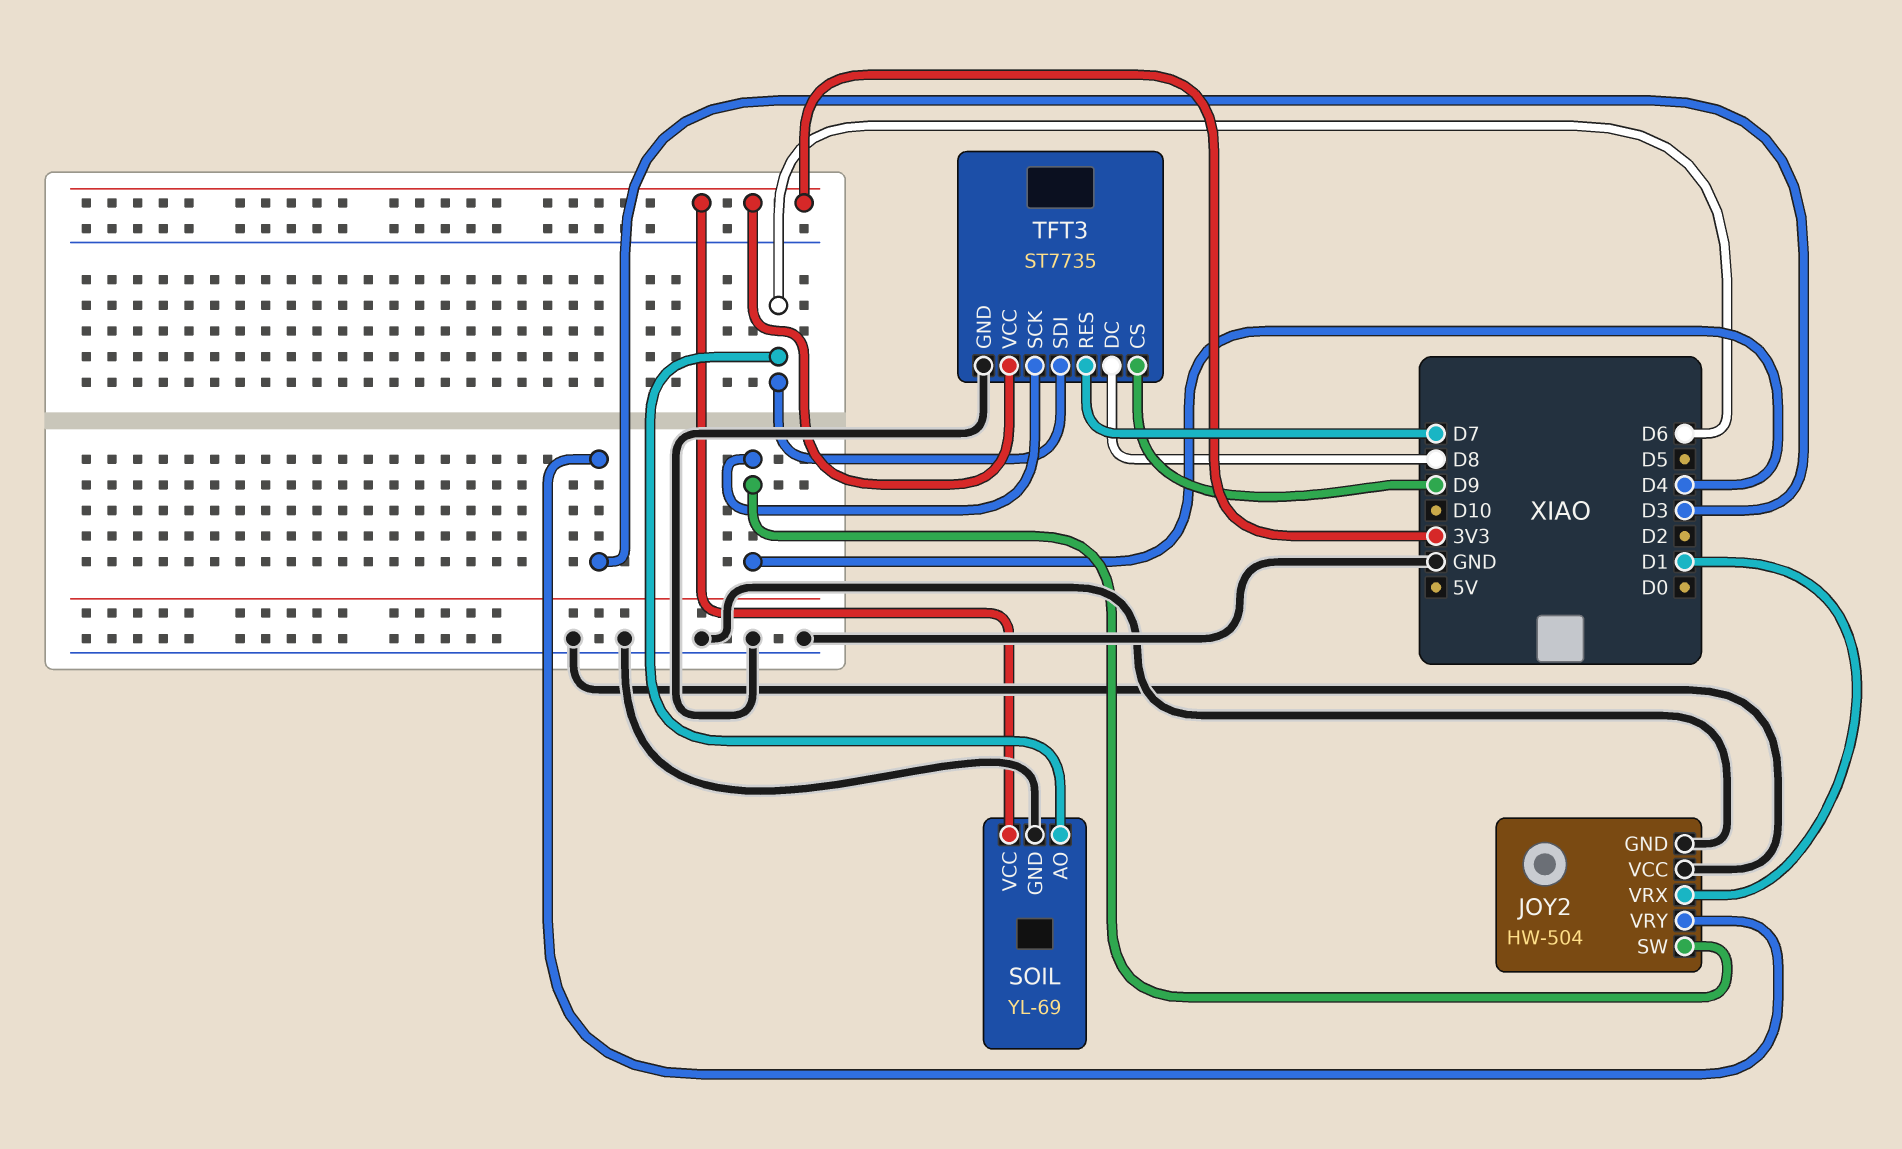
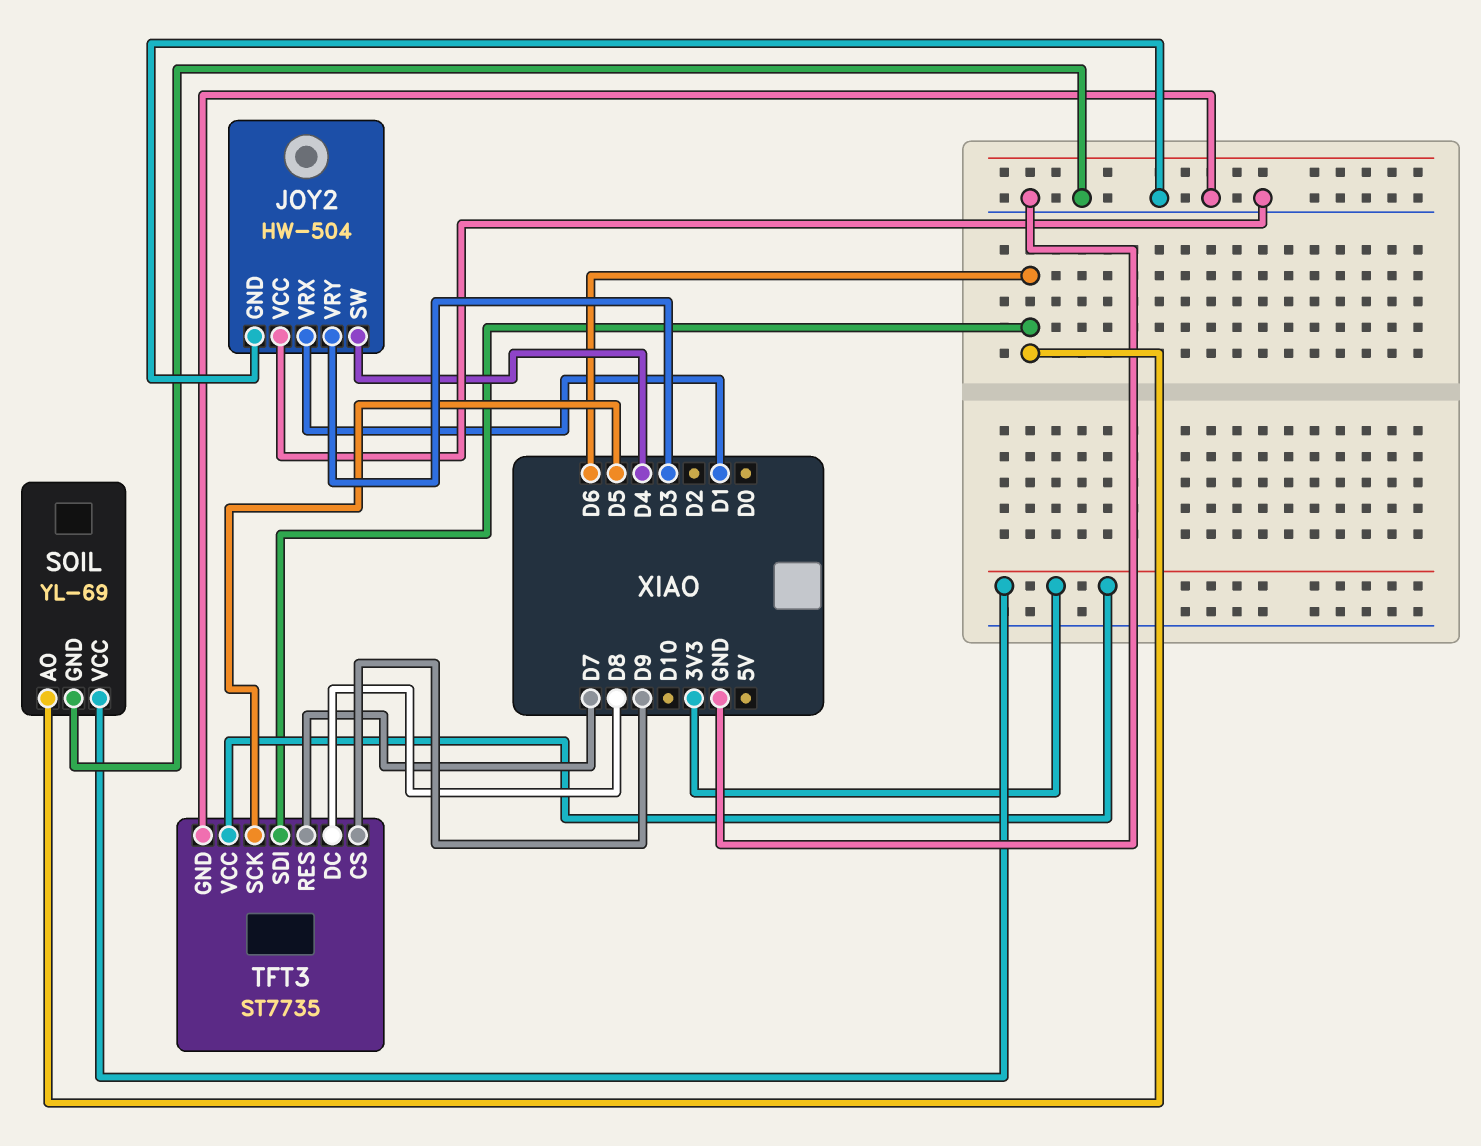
TFT3 pin SCK: D4 -> D5

